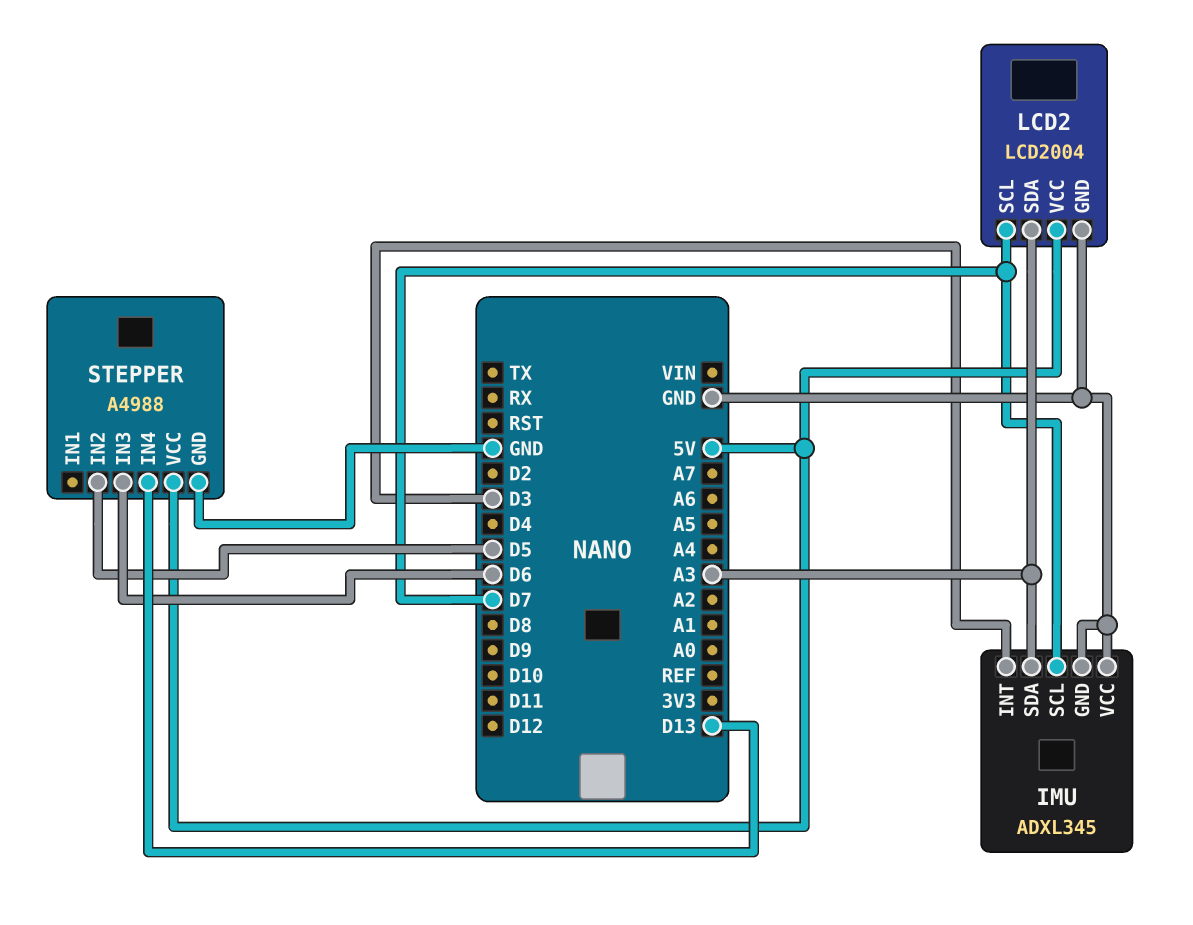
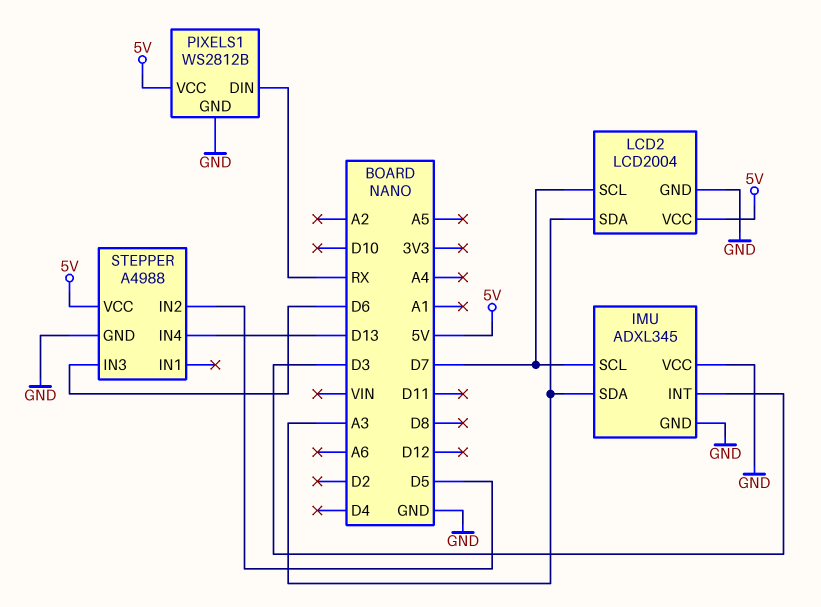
PIXELS1: none -> WS2812B
PIXELS1 pin DIN: none -> RX
PIXELS1 pin GND: none -> GND
PIXELS1 pin VCC: none -> 5V

